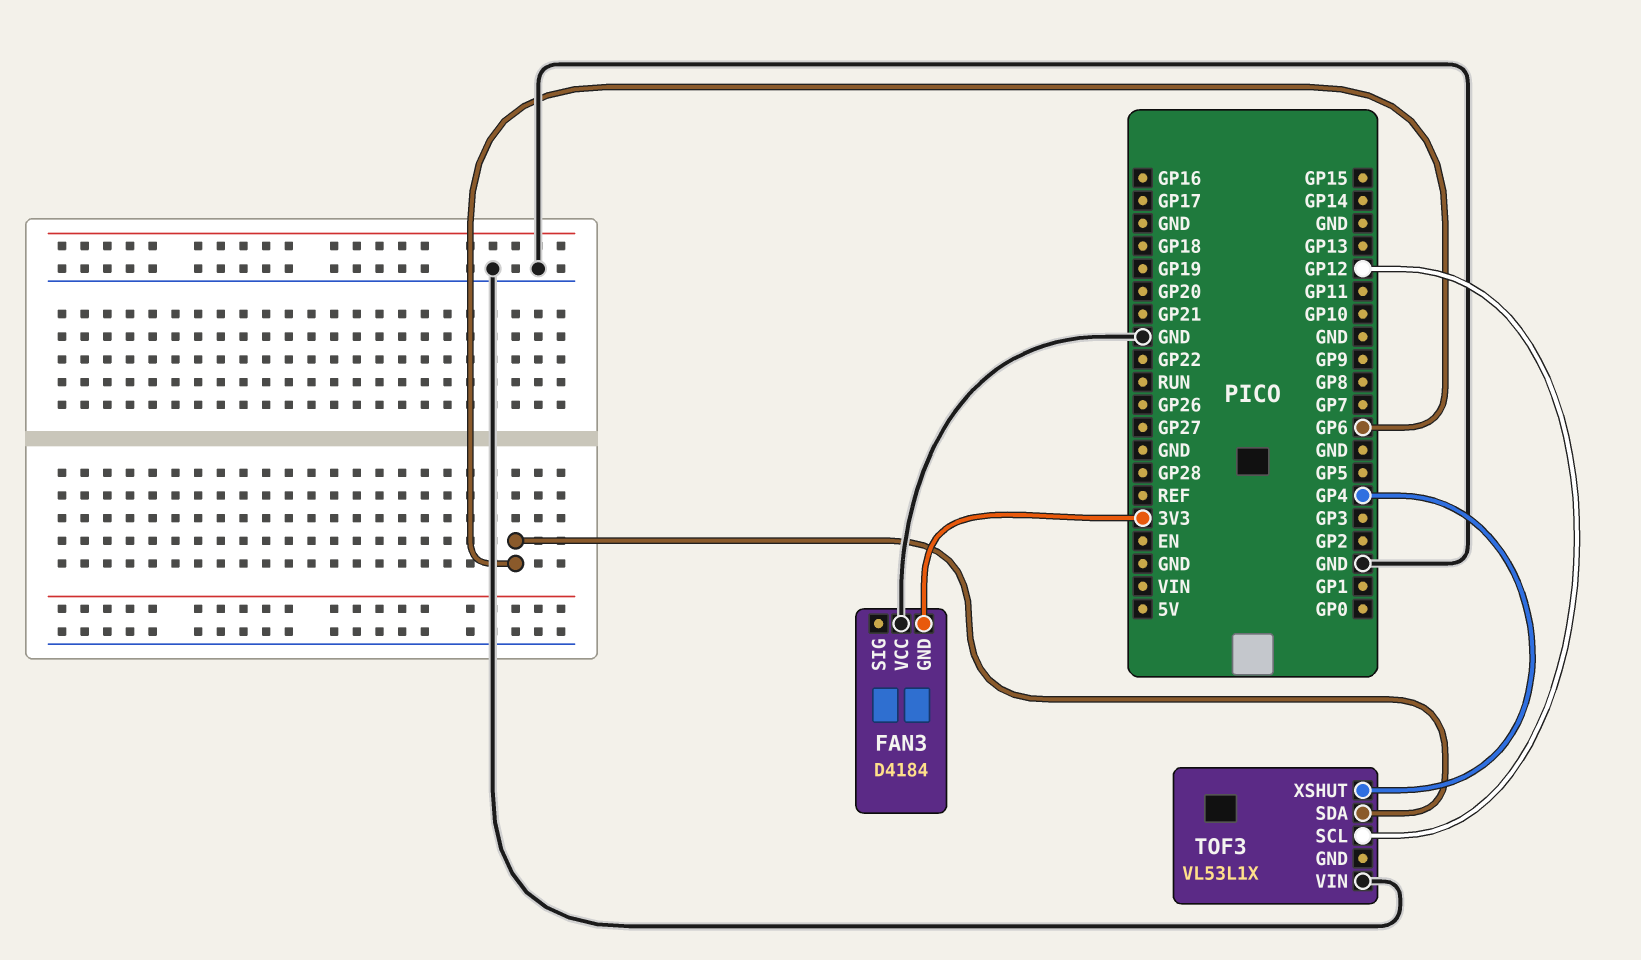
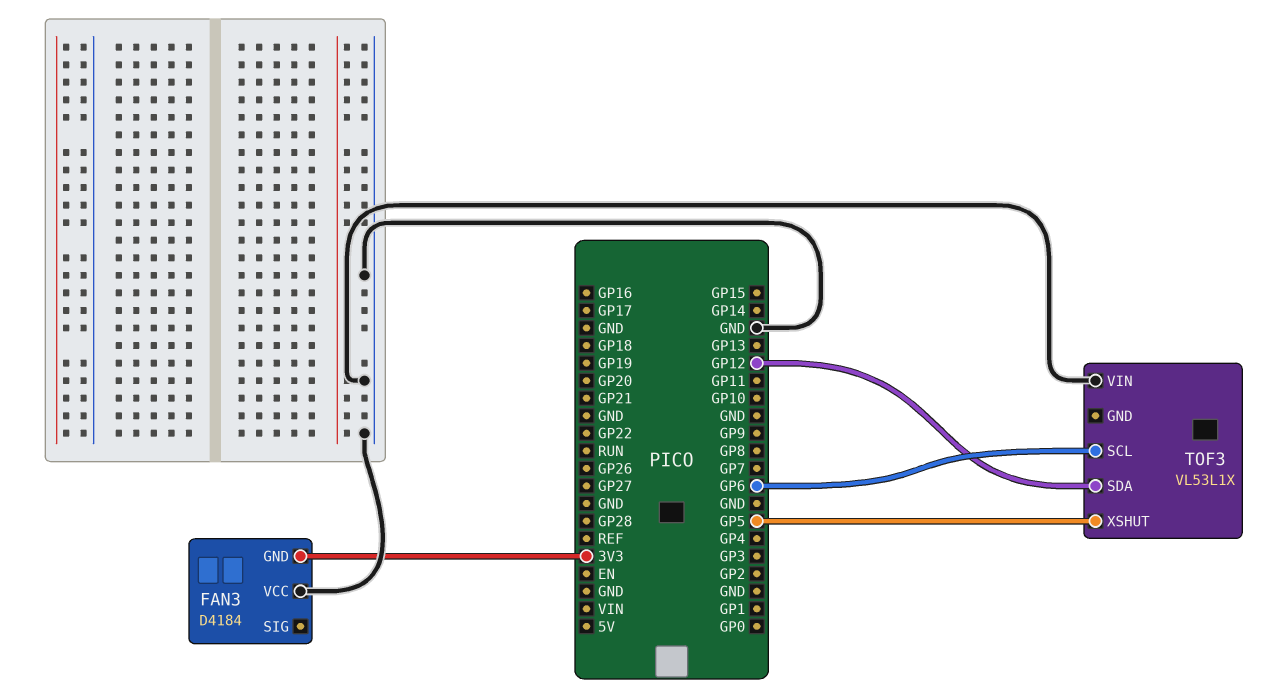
TOF3 pin SCL: GP12 -> GP6
TOF3 pin SDA: GP6 -> GP12
TOF3 pin XSHUT: GP4 -> GP5

